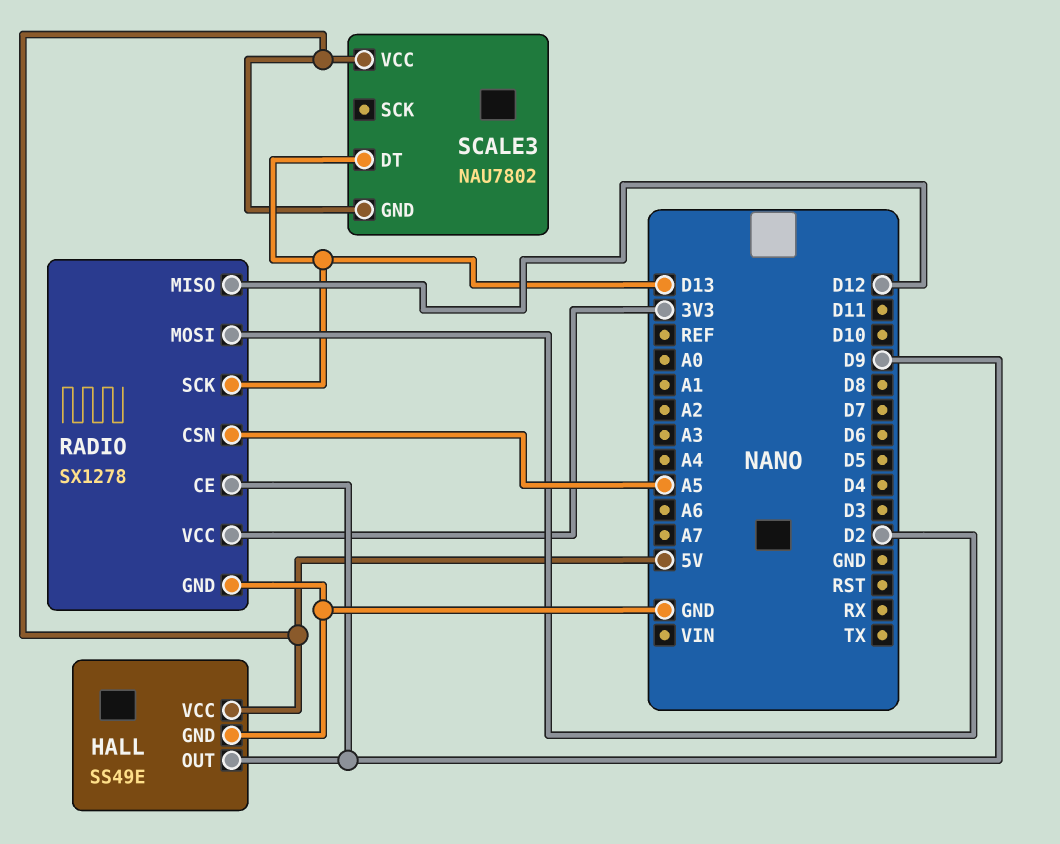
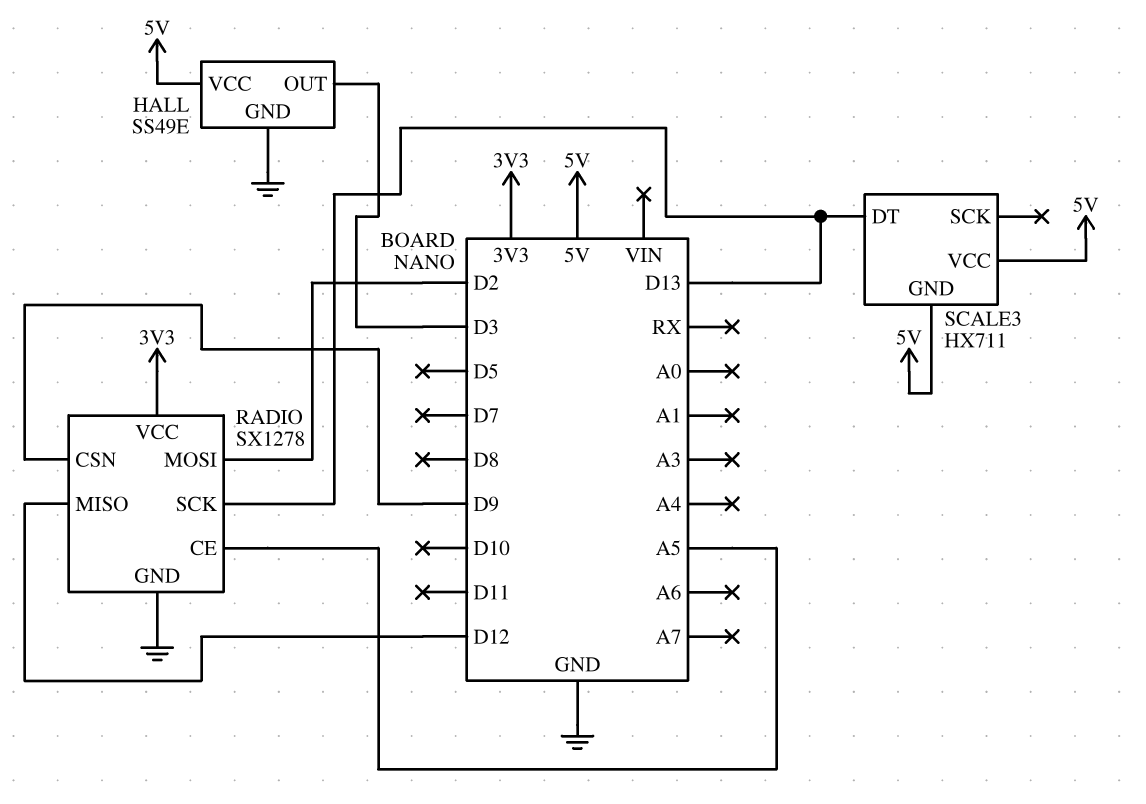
HALL pin OUT: D9 -> D3
RADIO pin CE: D9 -> A5
RADIO pin CSN: A5 -> D9
SCALE3: NAU7802 -> HX711

